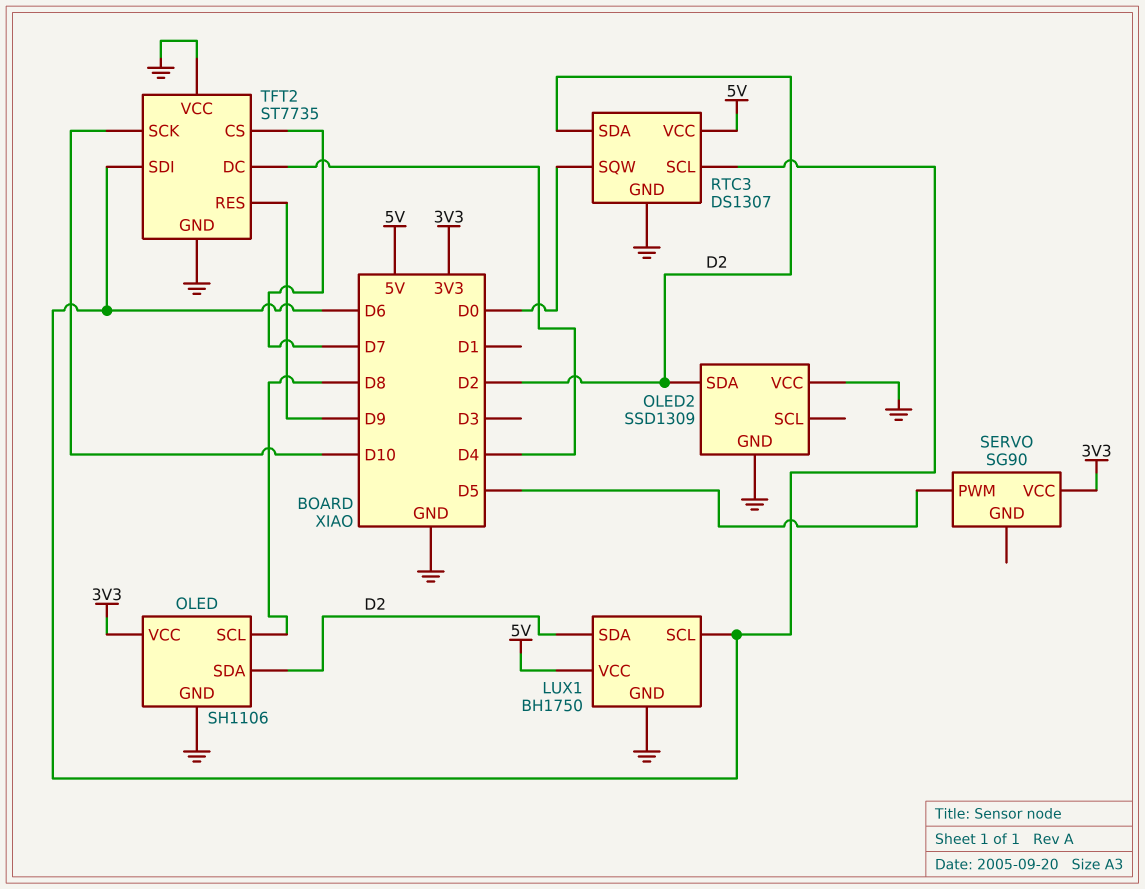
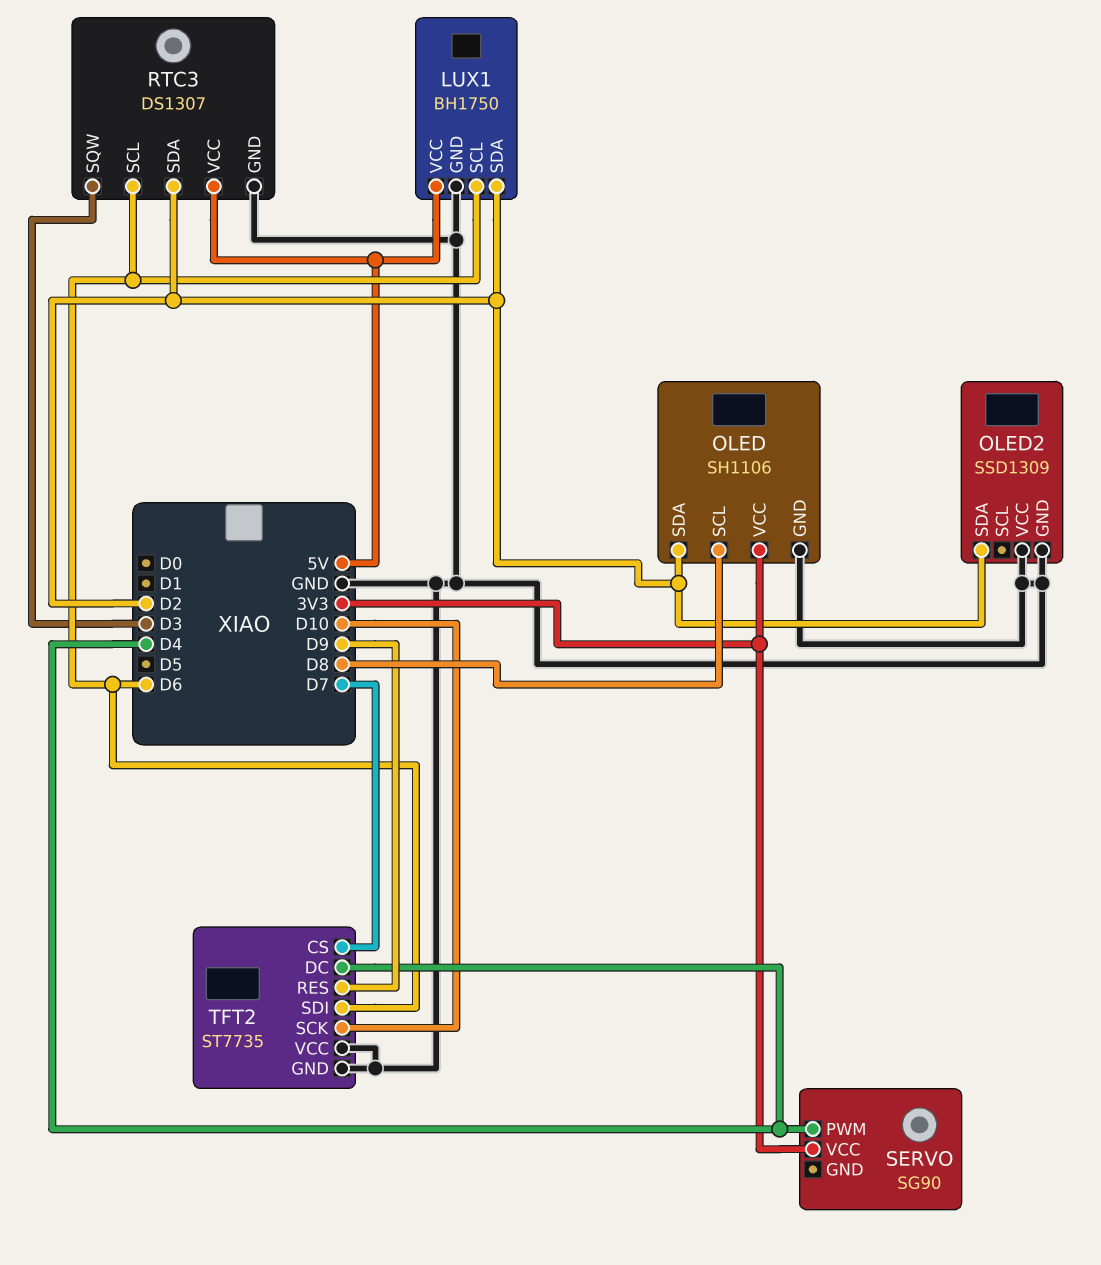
RTC3 pin SQW: D0 -> D3
SERVO pin PWM: D5 -> D4

